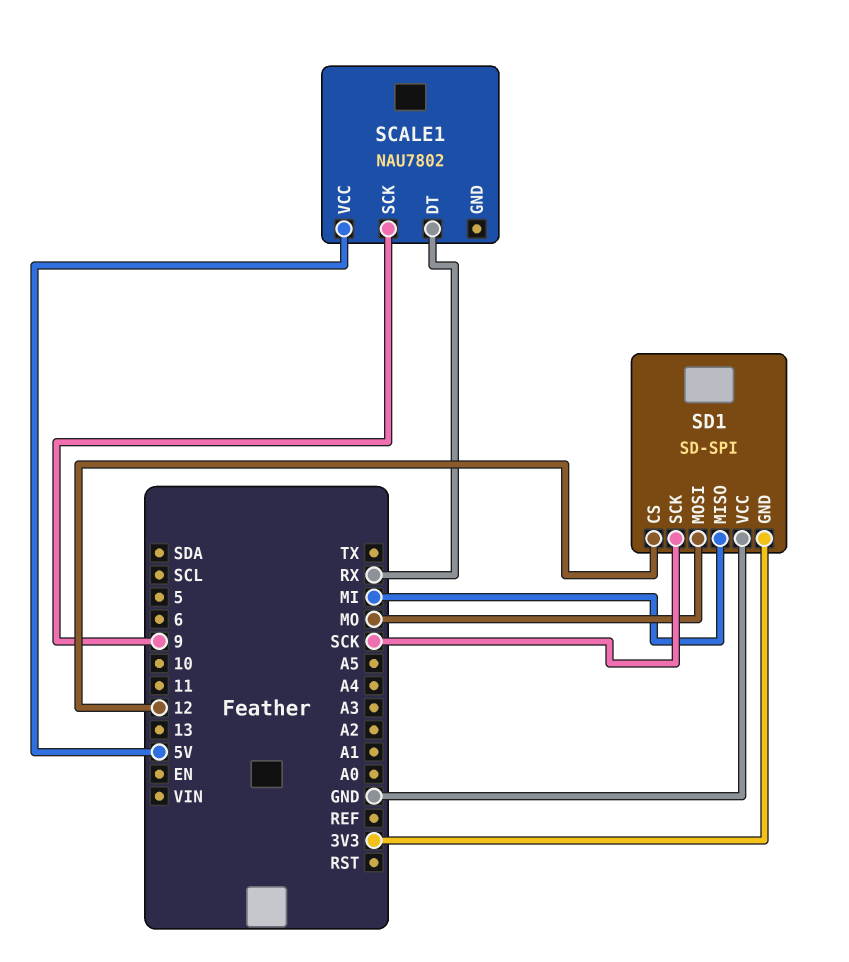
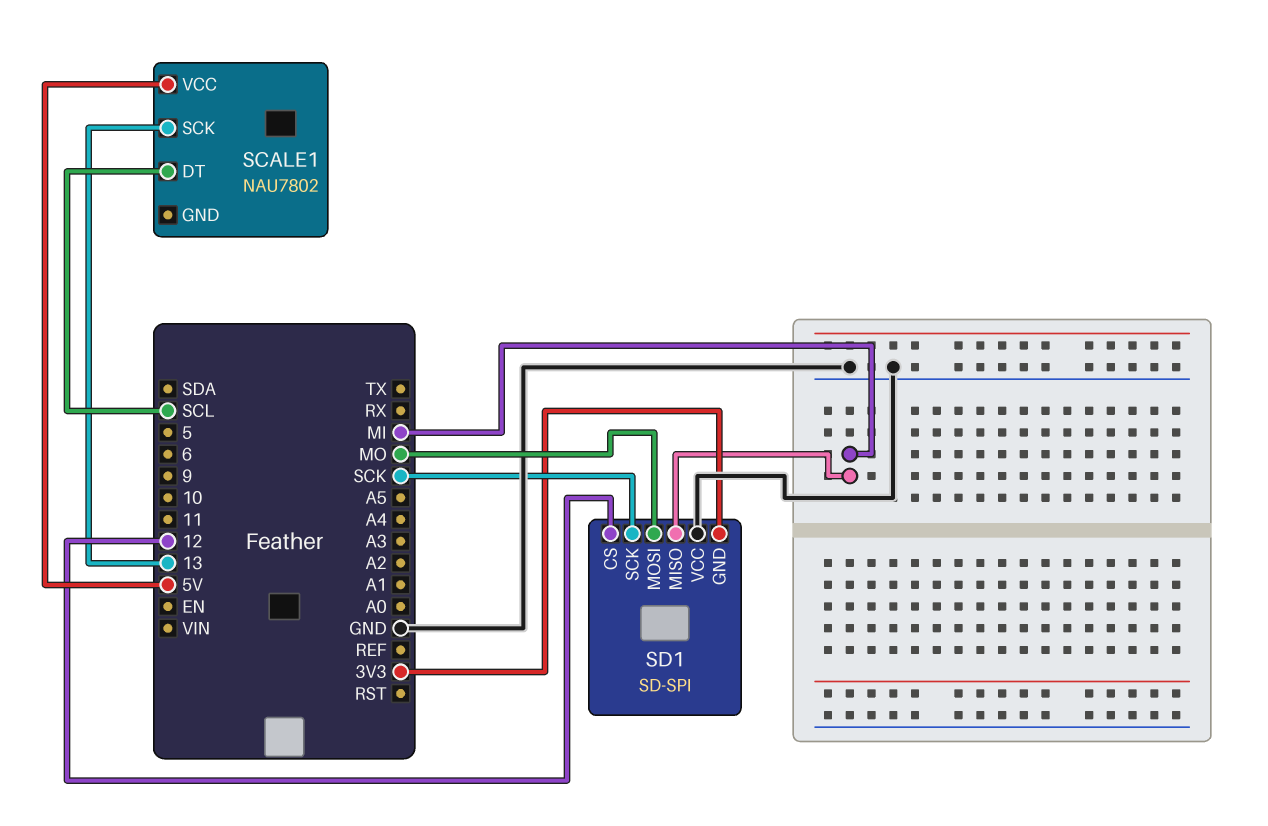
SCALE1 pin DT: RX -> SCL
SCALE1 pin SCK: 9 -> 13

